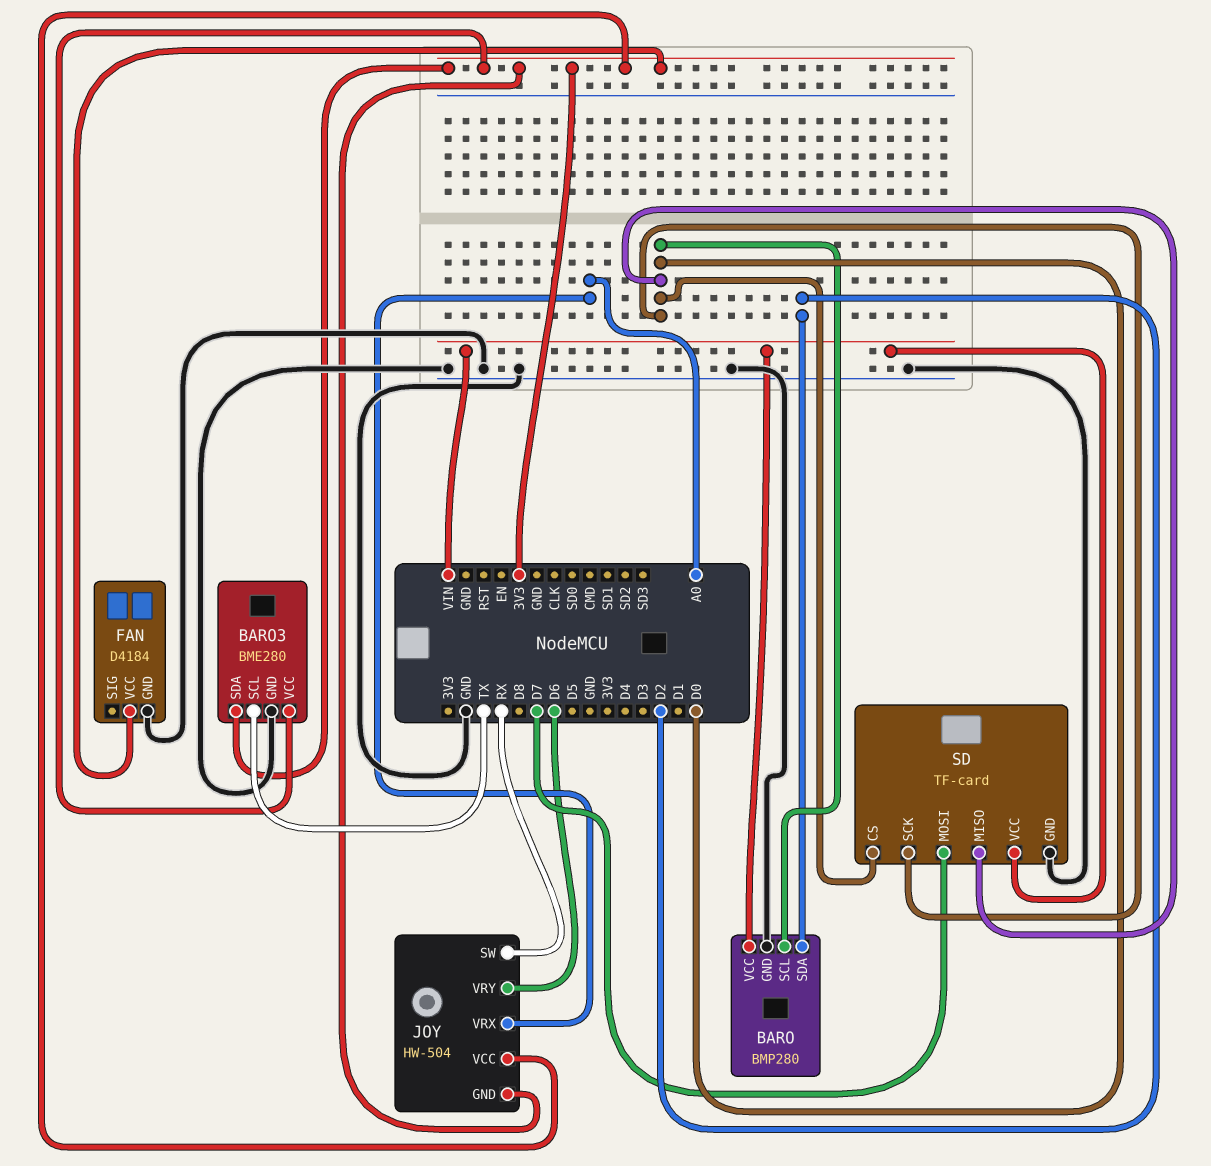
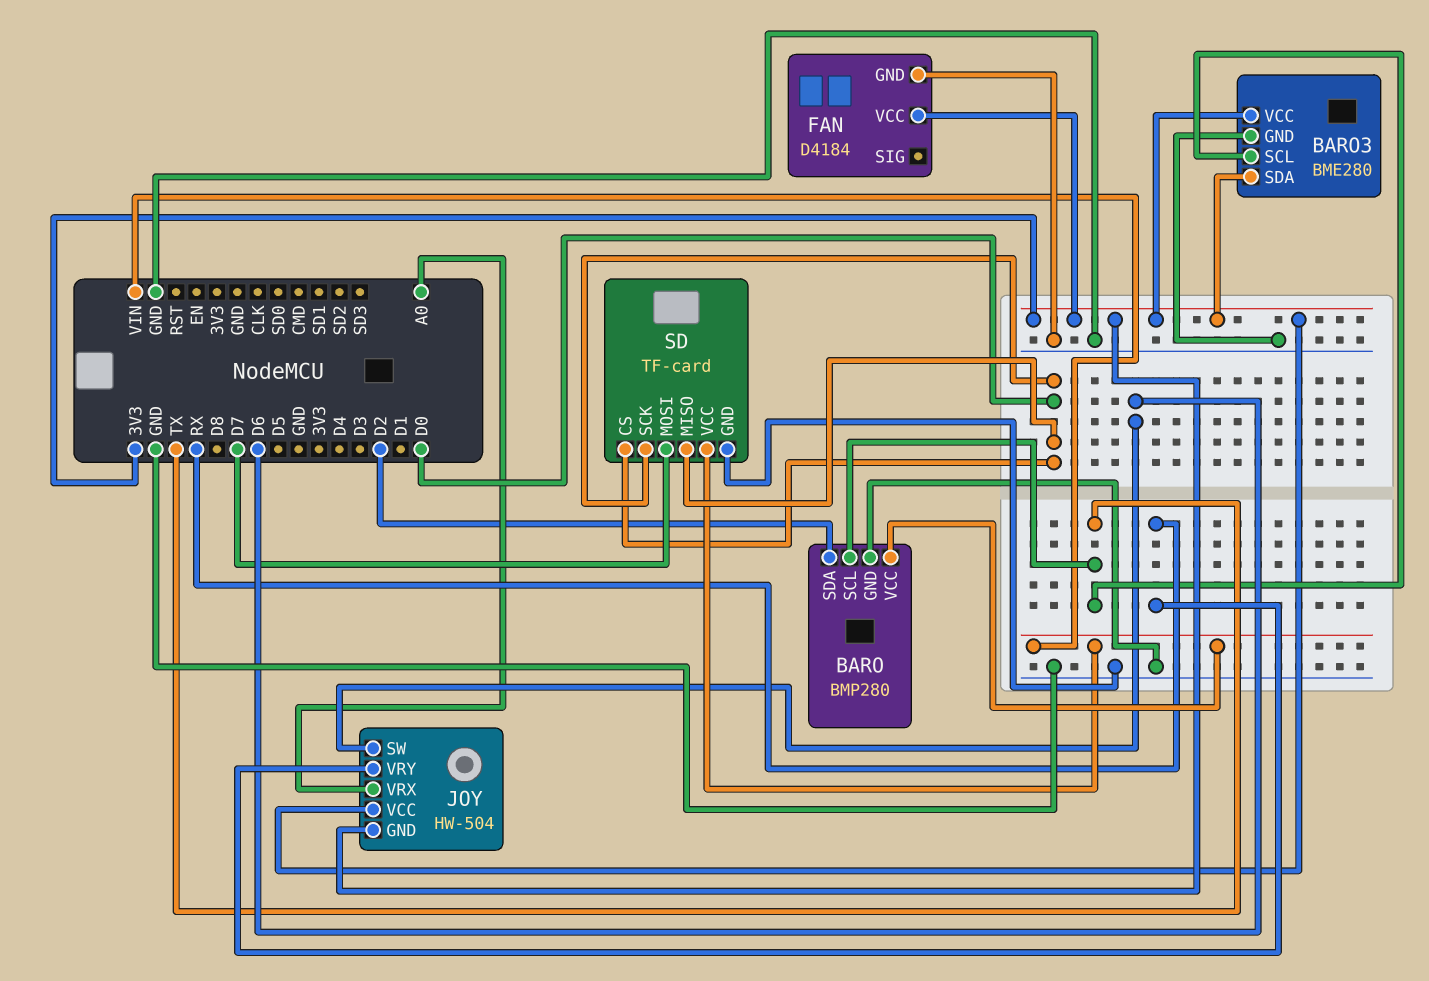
BARO pin SCL: D0 -> TX
JOY pin SW: RX -> D6
JOY pin VRY: D6 -> RX

